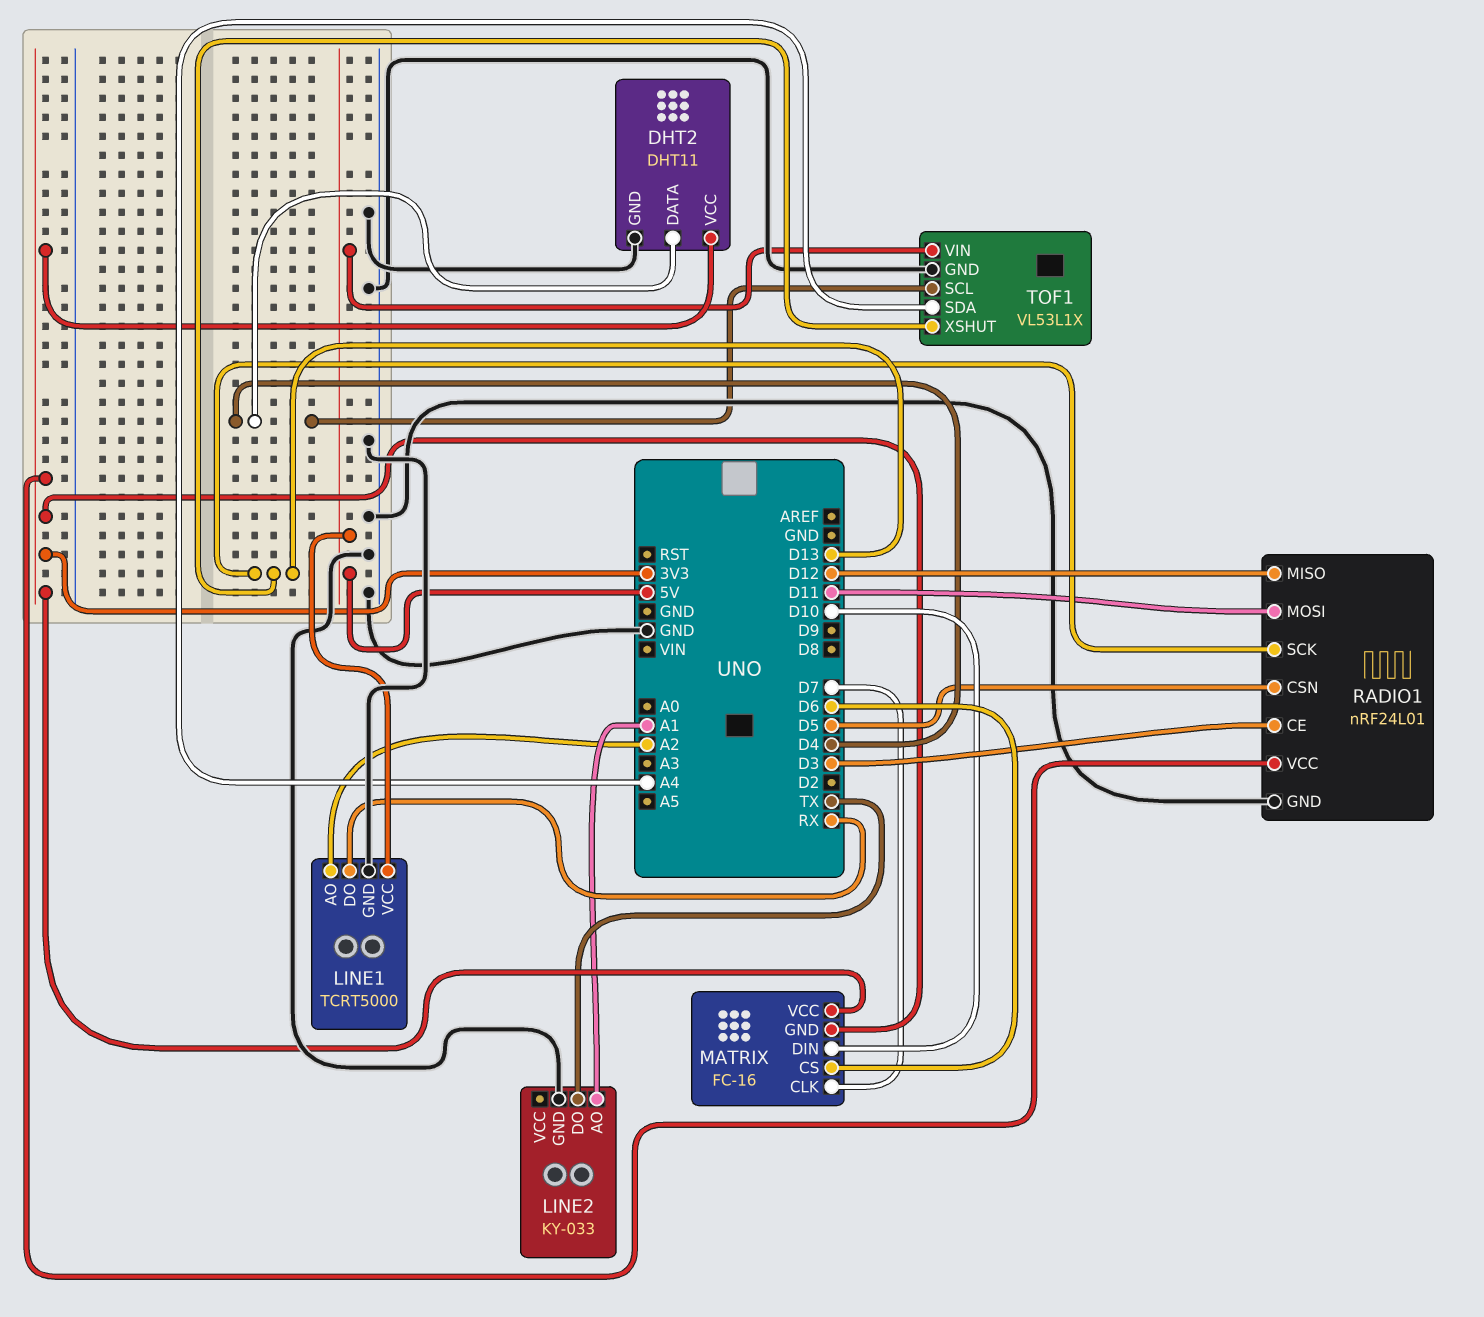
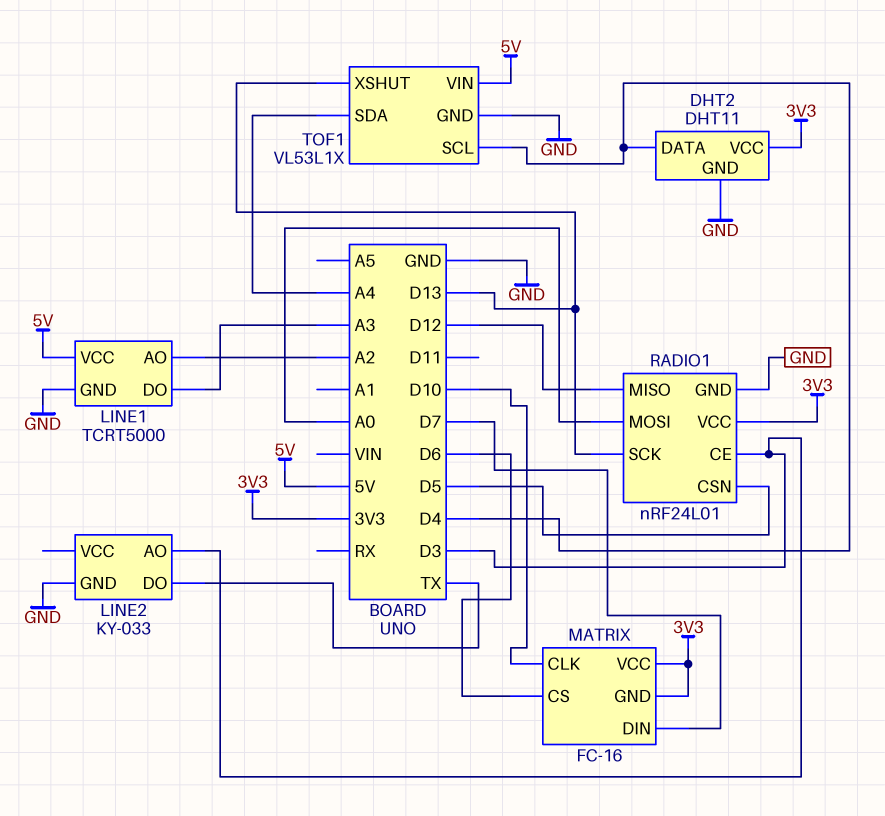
LINE1 pin DO: RX -> A3
LINE2 pin AO: A1 -> D3
MATRIX pin CLK: D7 -> D10
MATRIX pin DIN: D10 -> D7
RADIO1 pin MOSI: D11 -> A0

